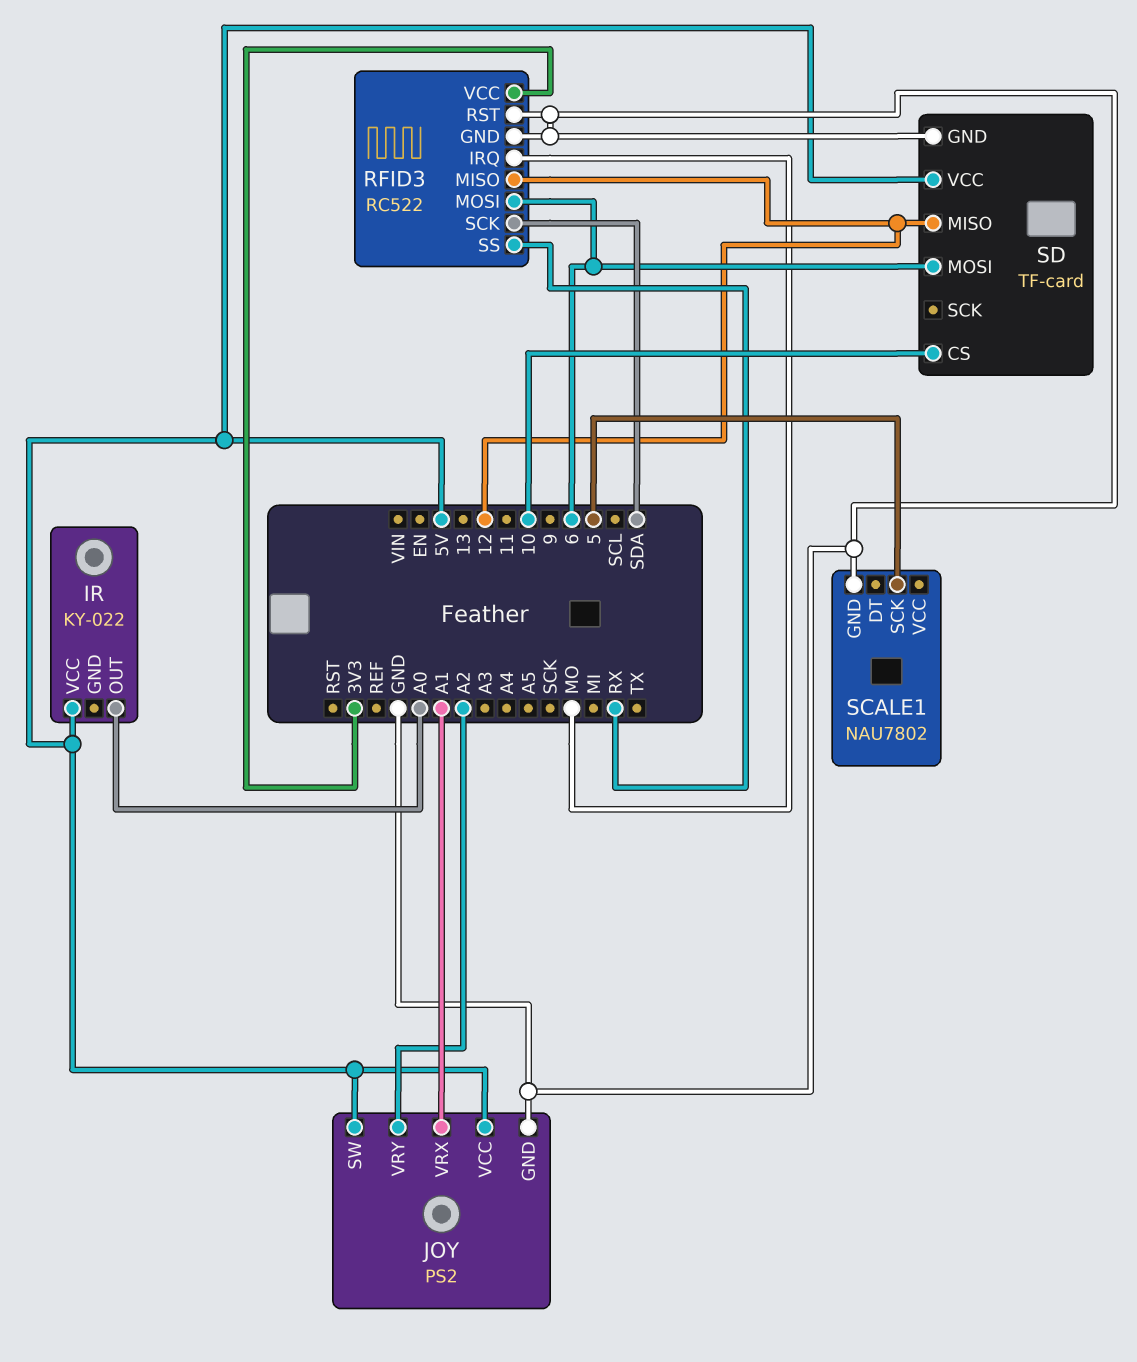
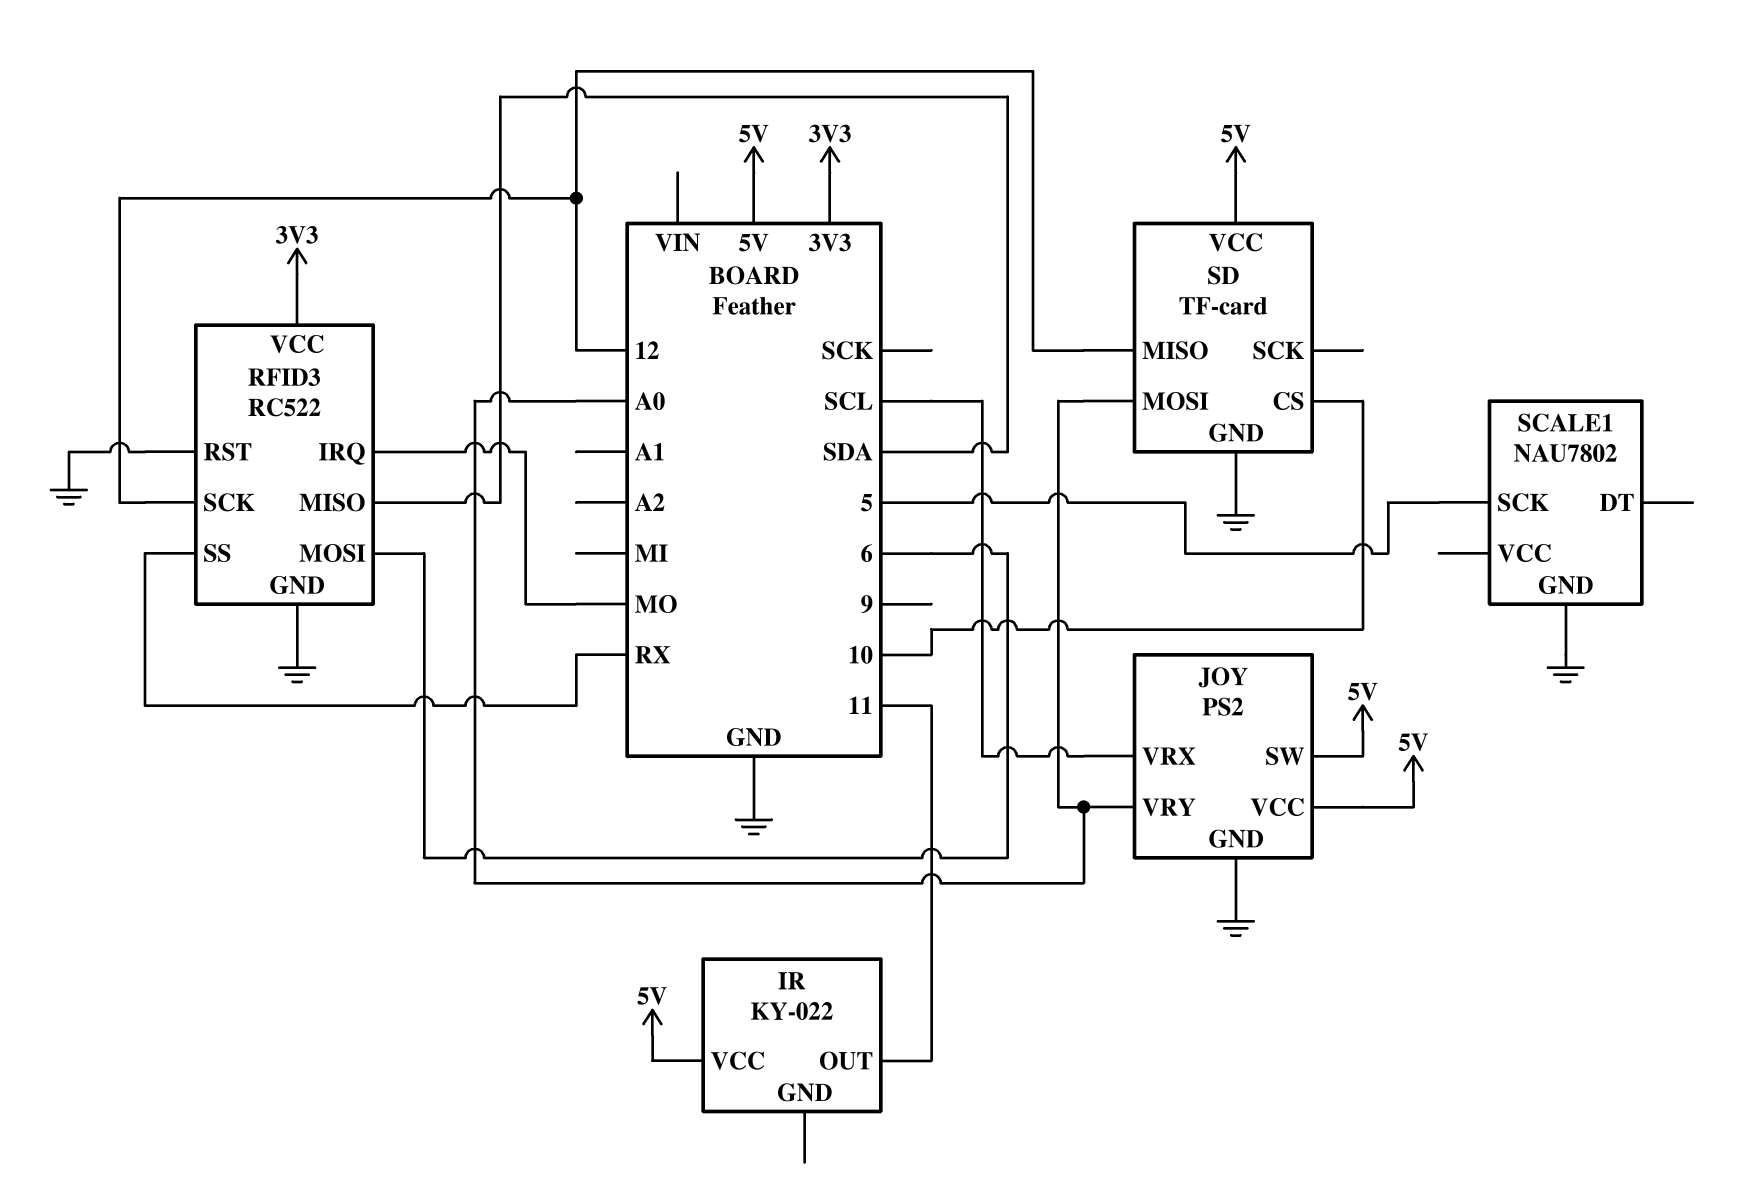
IR pin OUT: A0 -> 11
JOY pin VRX: A1 -> SCL
JOY pin VRY: A2 -> A0
RFID3 pin MISO: 12 -> SDA
RFID3 pin SCK: SDA -> 12
SD pin MOSI: 6 -> A0

